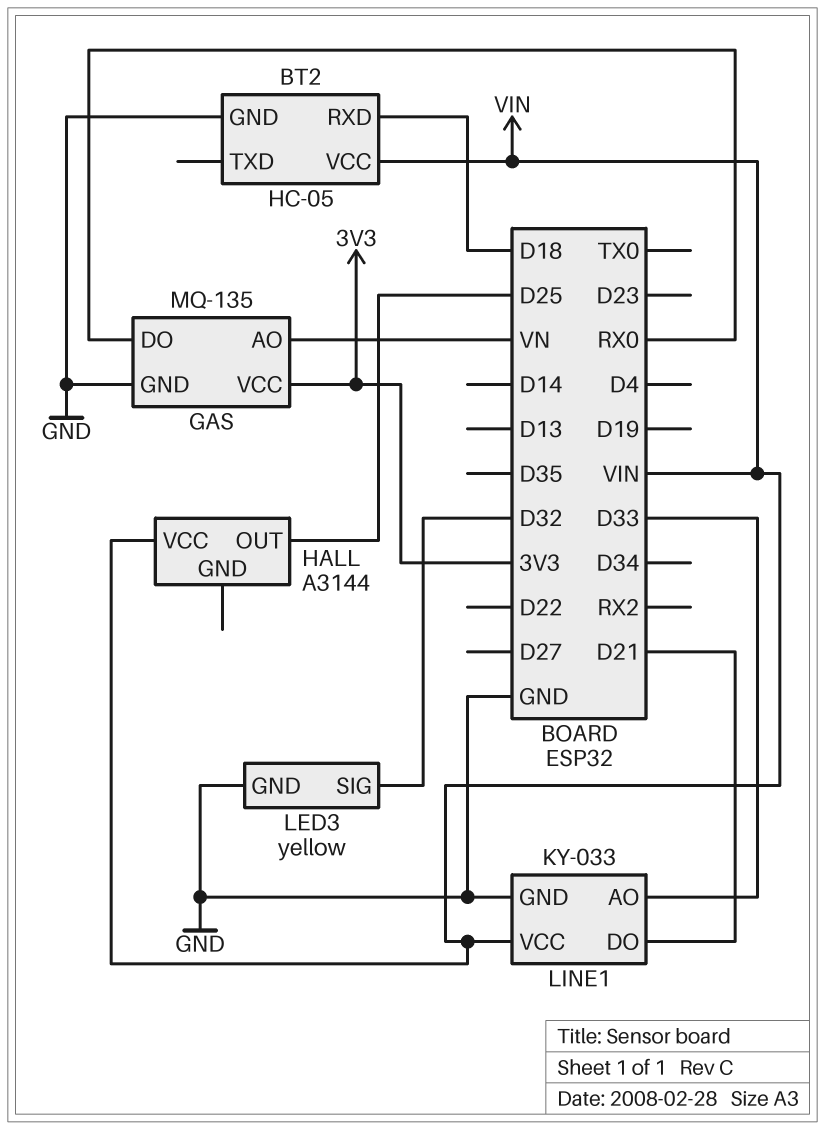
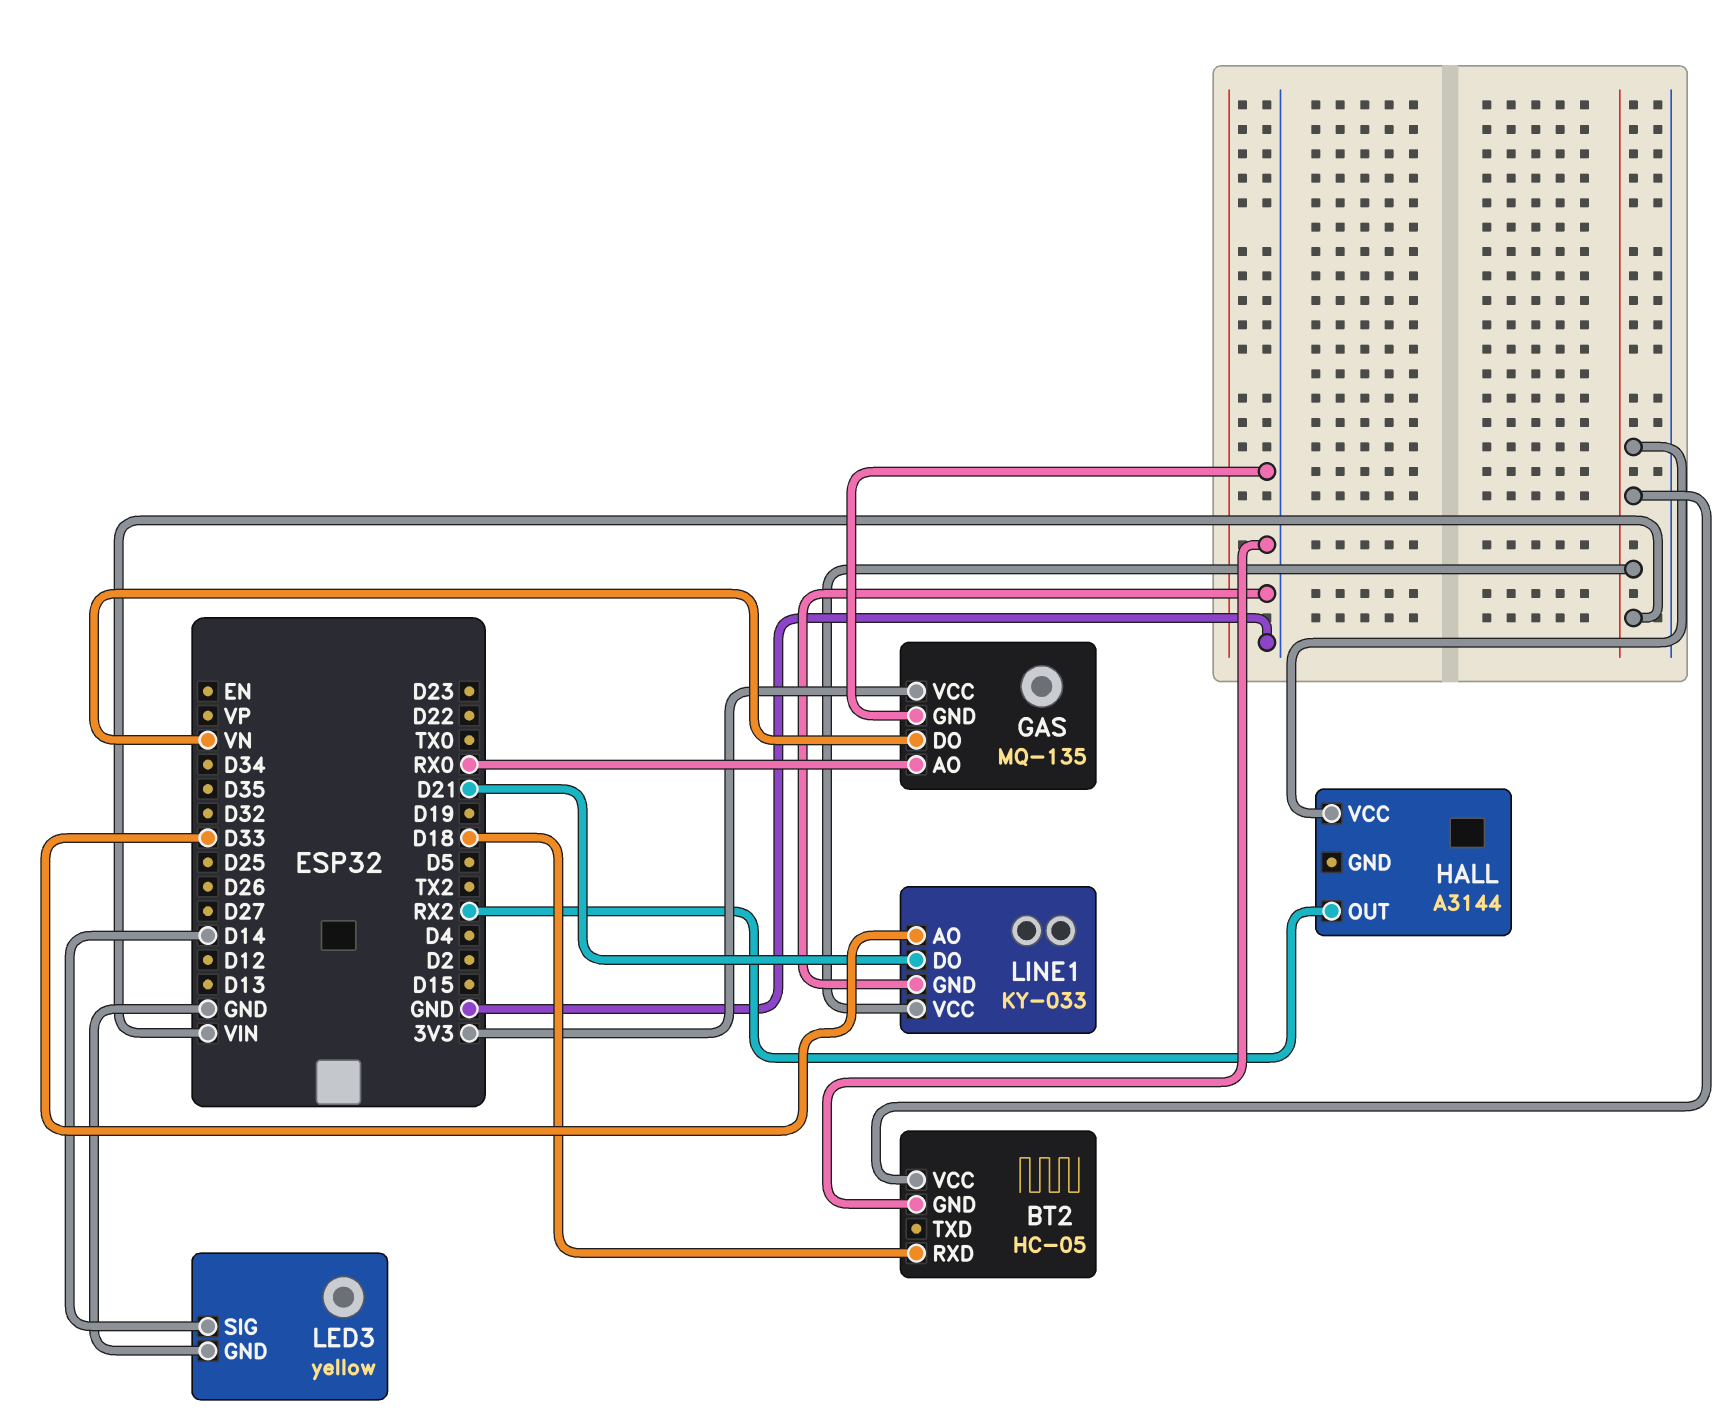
GAS pin AO: VN -> RX0
GAS pin DO: RX0 -> VN
HALL pin OUT: D25 -> RX2
LED3 pin SIG: D32 -> D14

